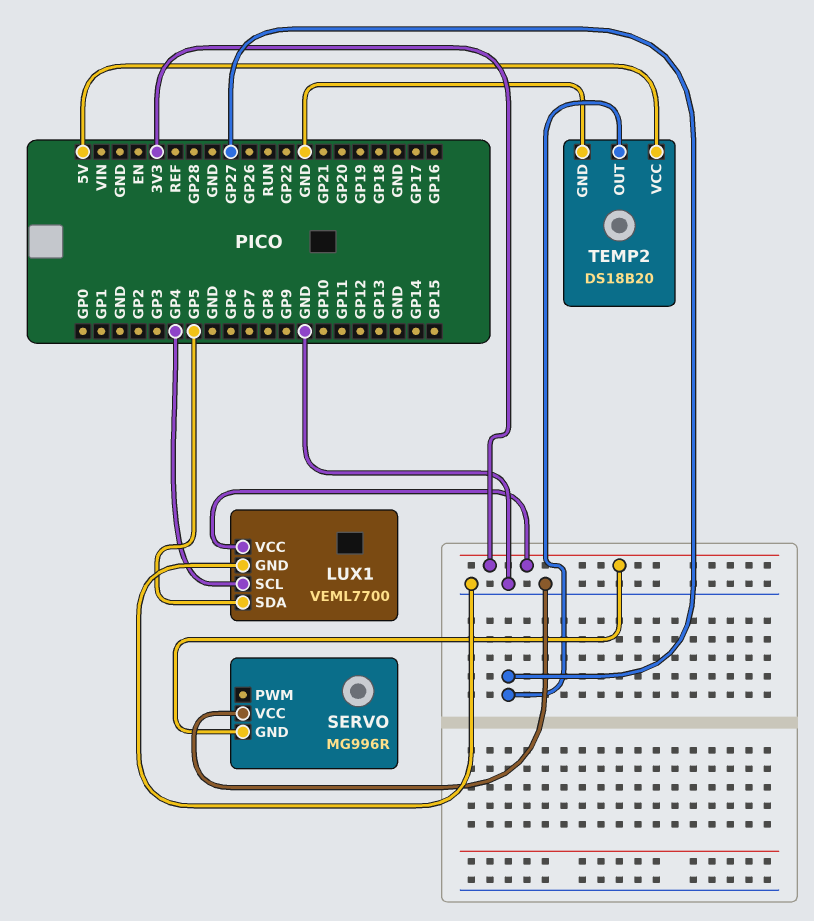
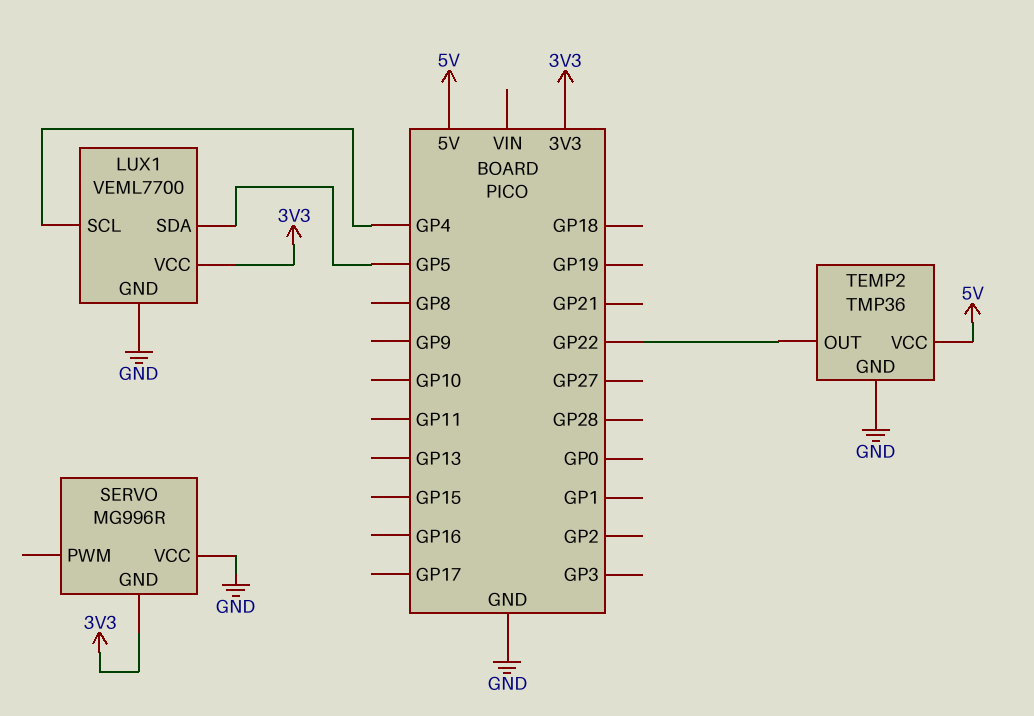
TEMP2: DS18B20 -> TMP36
TEMP2 pin OUT: GP27 -> GP22

